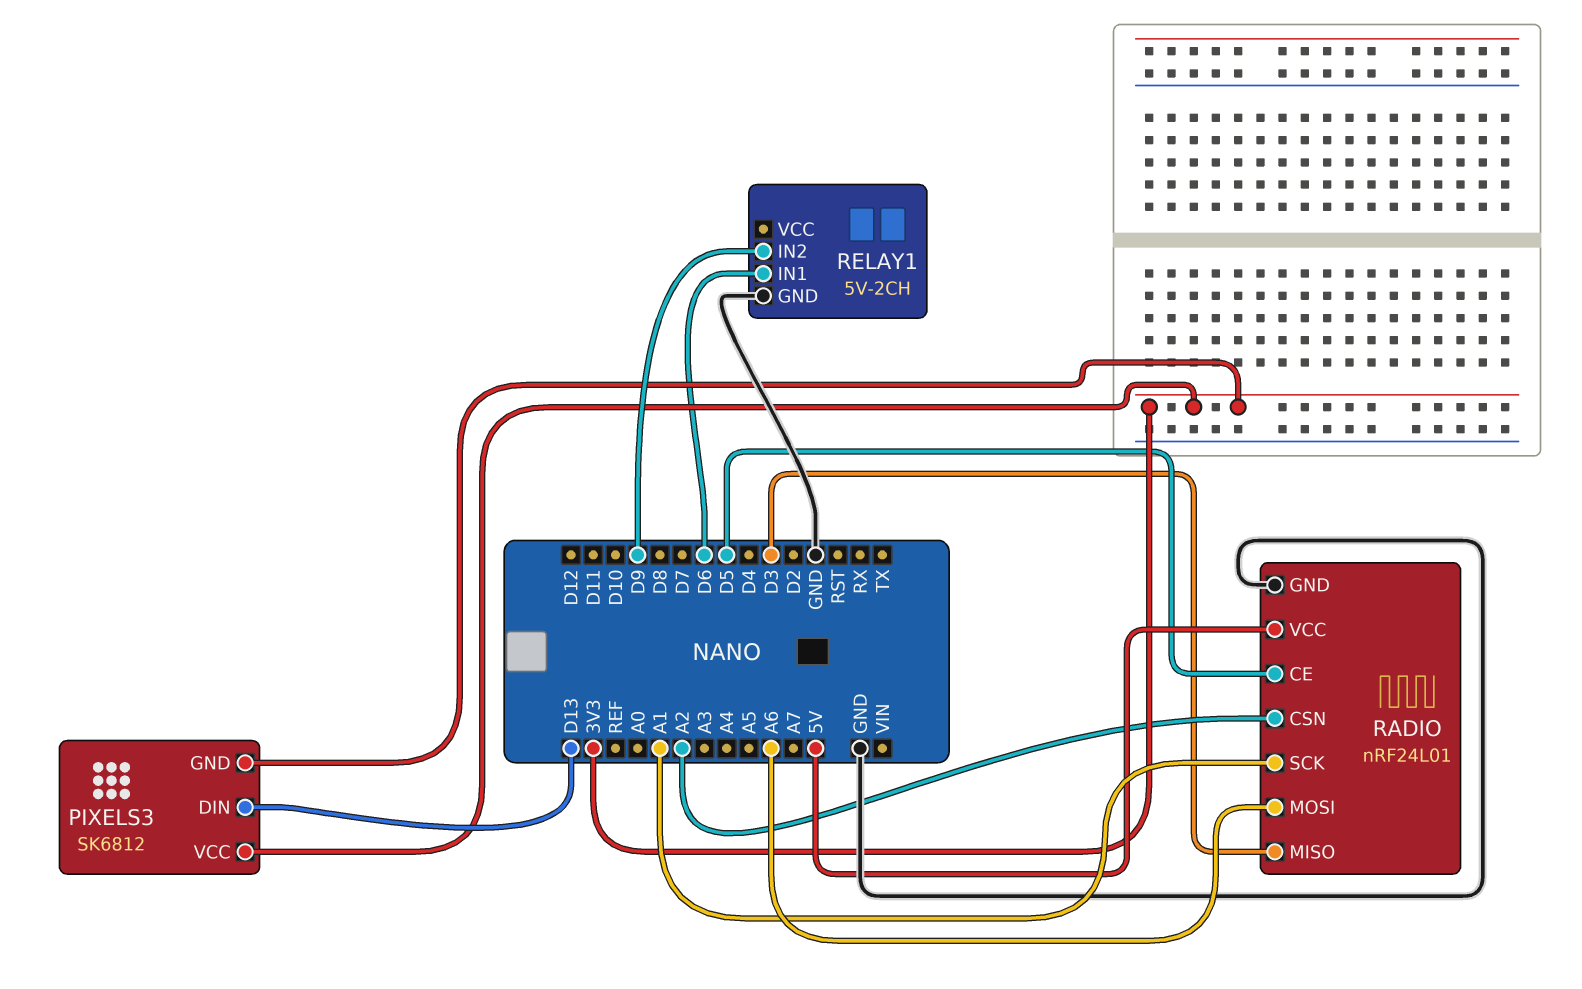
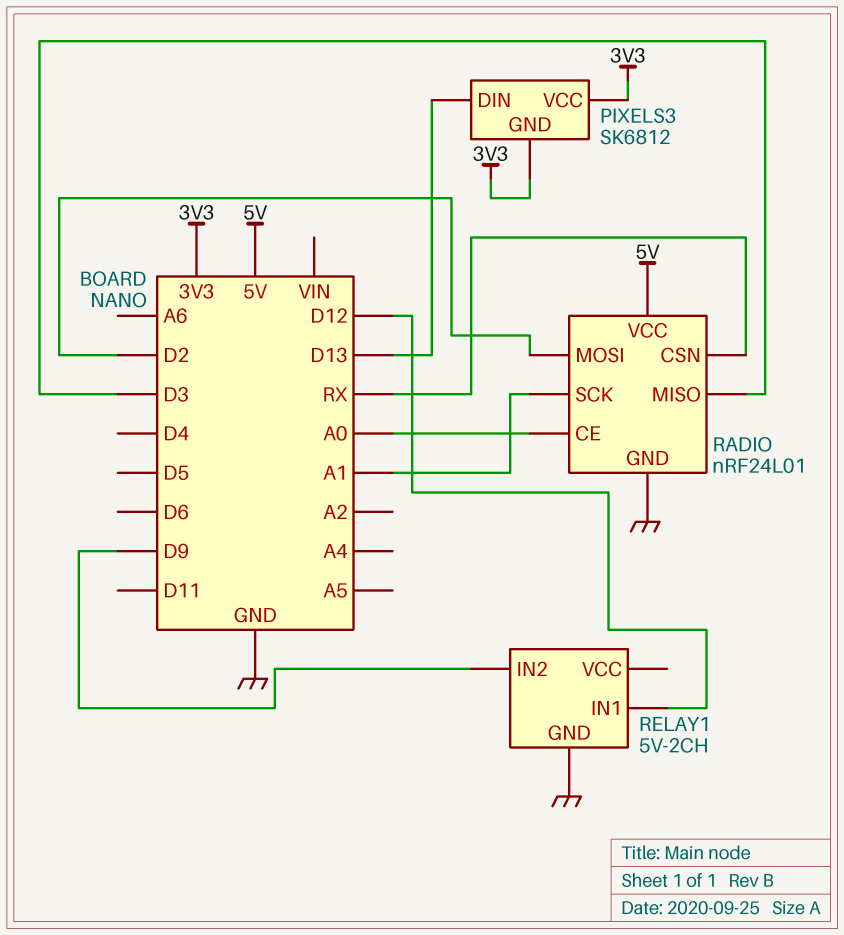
RADIO pin CE: D5 -> A0
RADIO pin CSN: A2 -> RX
RADIO pin MOSI: A6 -> D2
RELAY1 pin IN1: D6 -> D12

